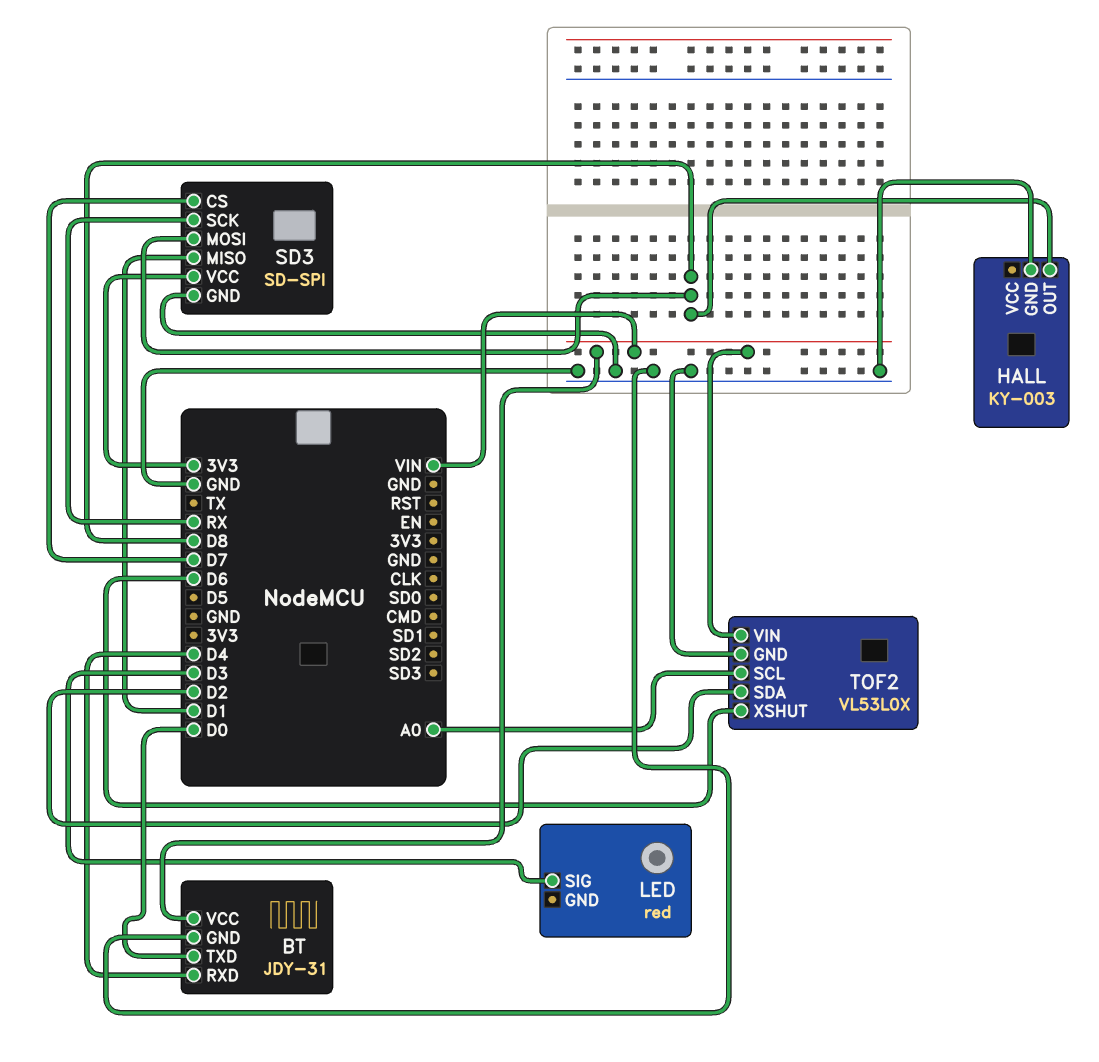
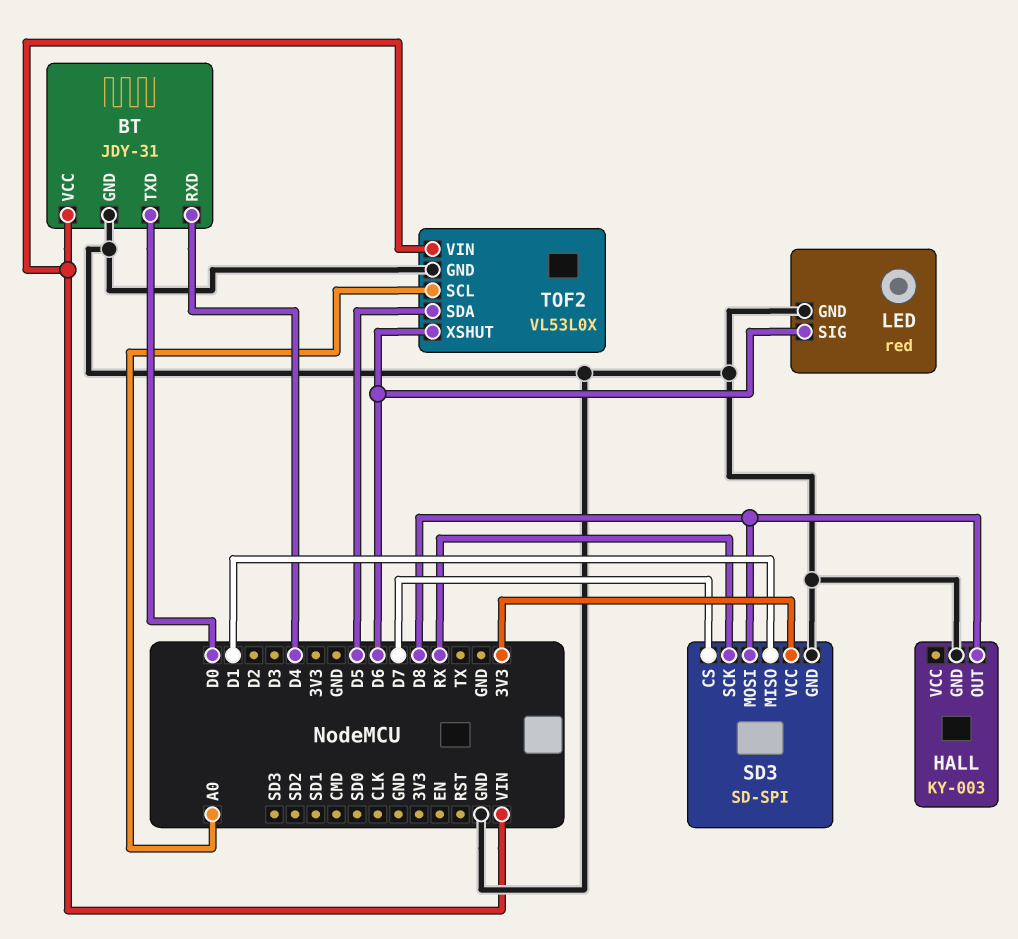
LED pin GND: none -> GND
LED pin SIG: D3 -> D6
TOF2 pin SDA: D2 -> D5

